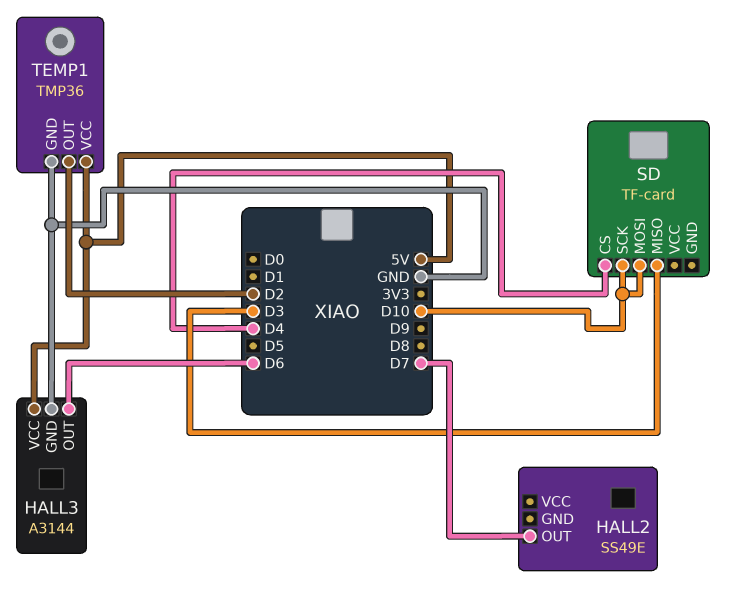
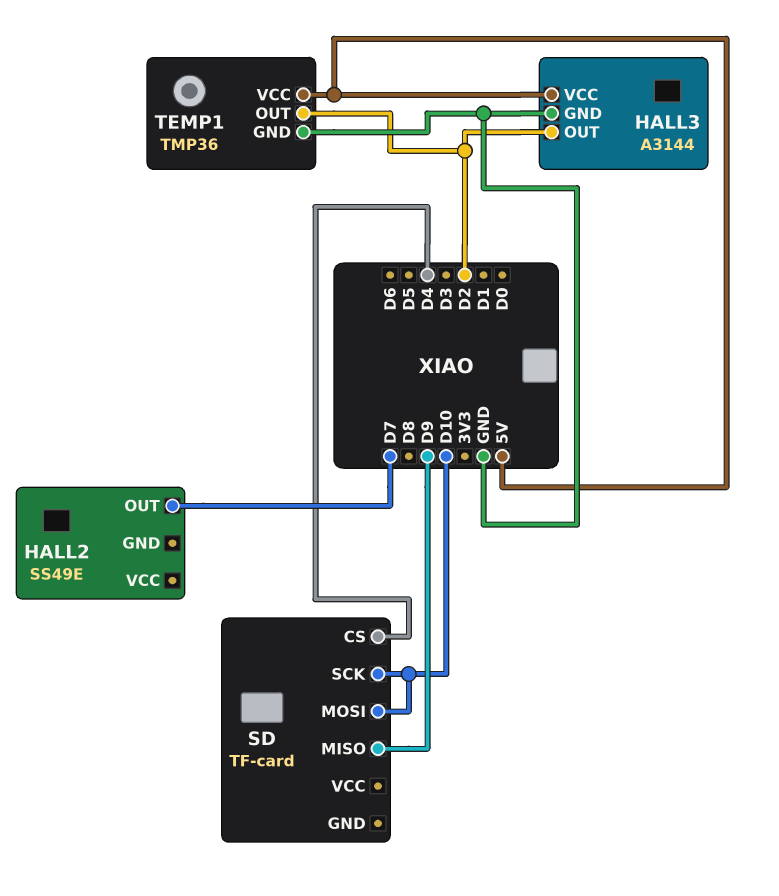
HALL3 pin OUT: D6 -> D2
SD pin MISO: D3 -> D9

